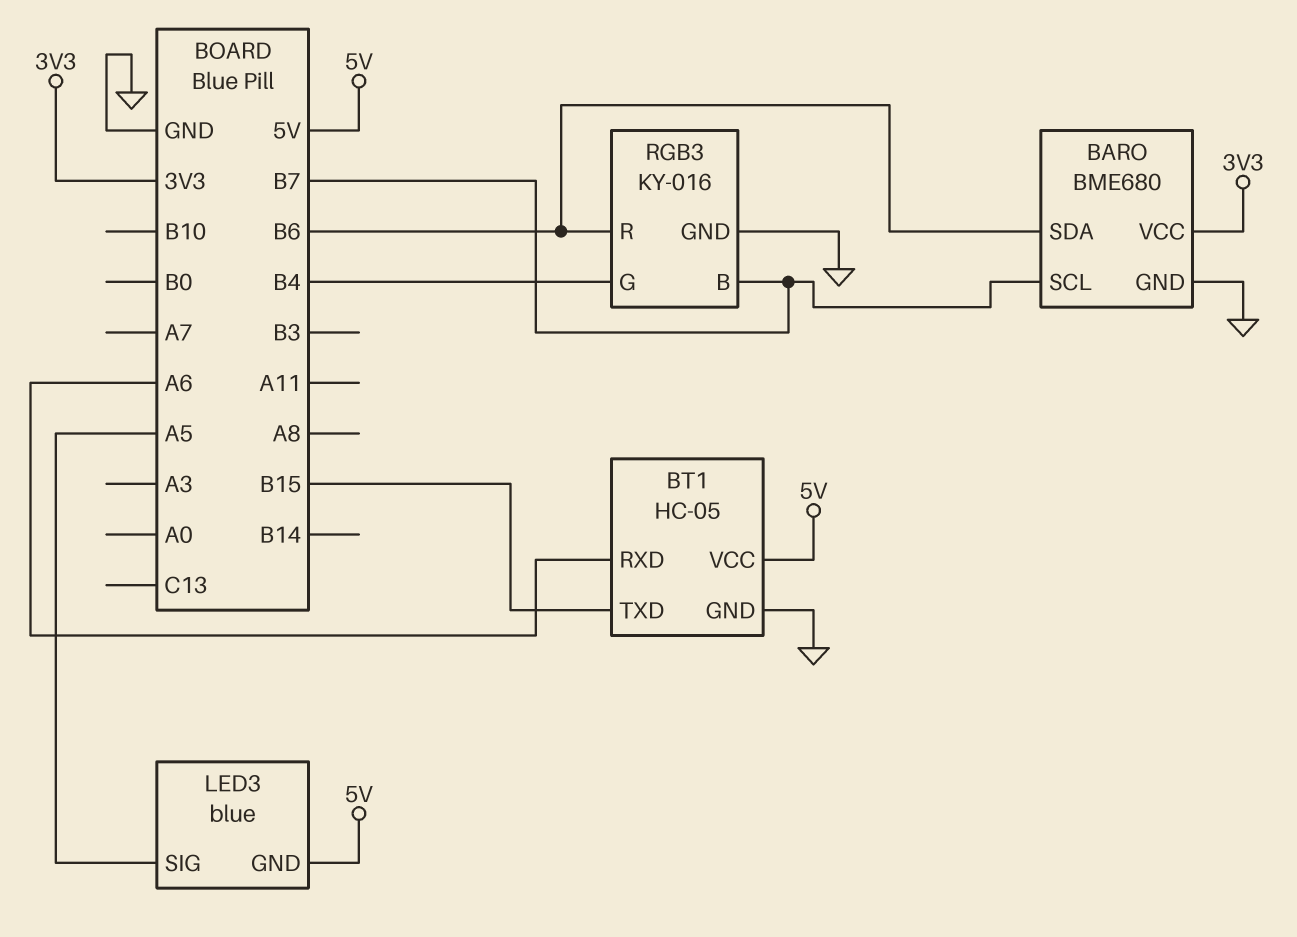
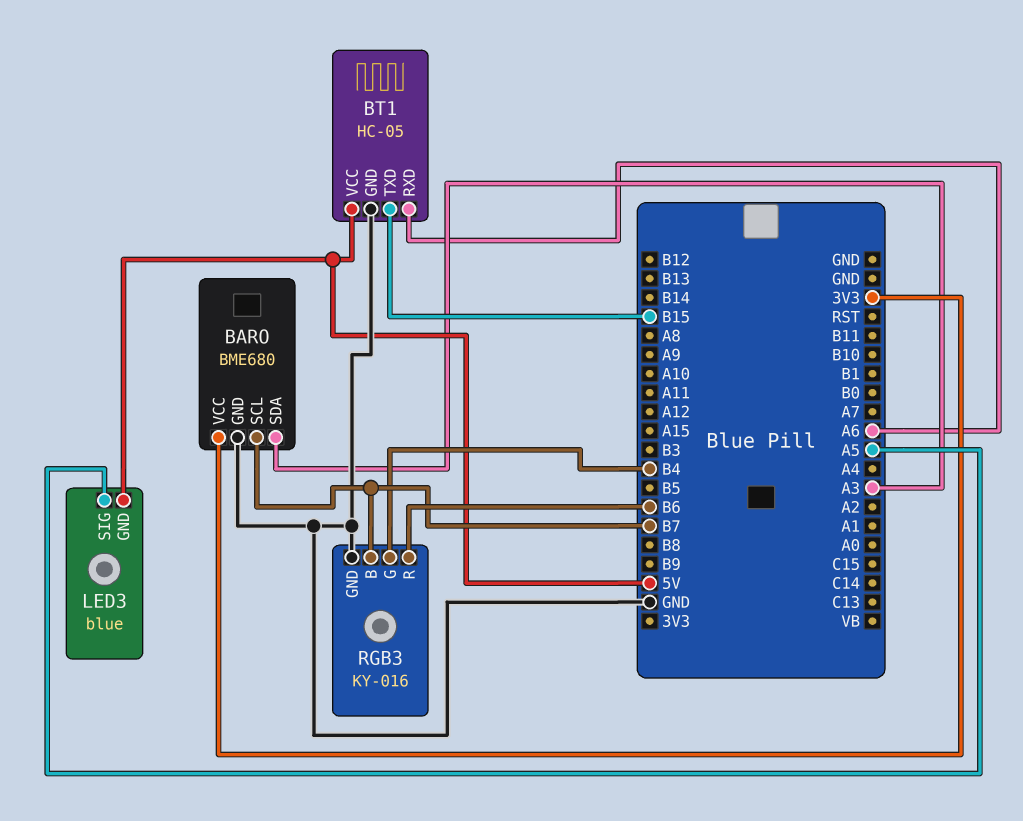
BARO pin SDA: B6 -> A3

